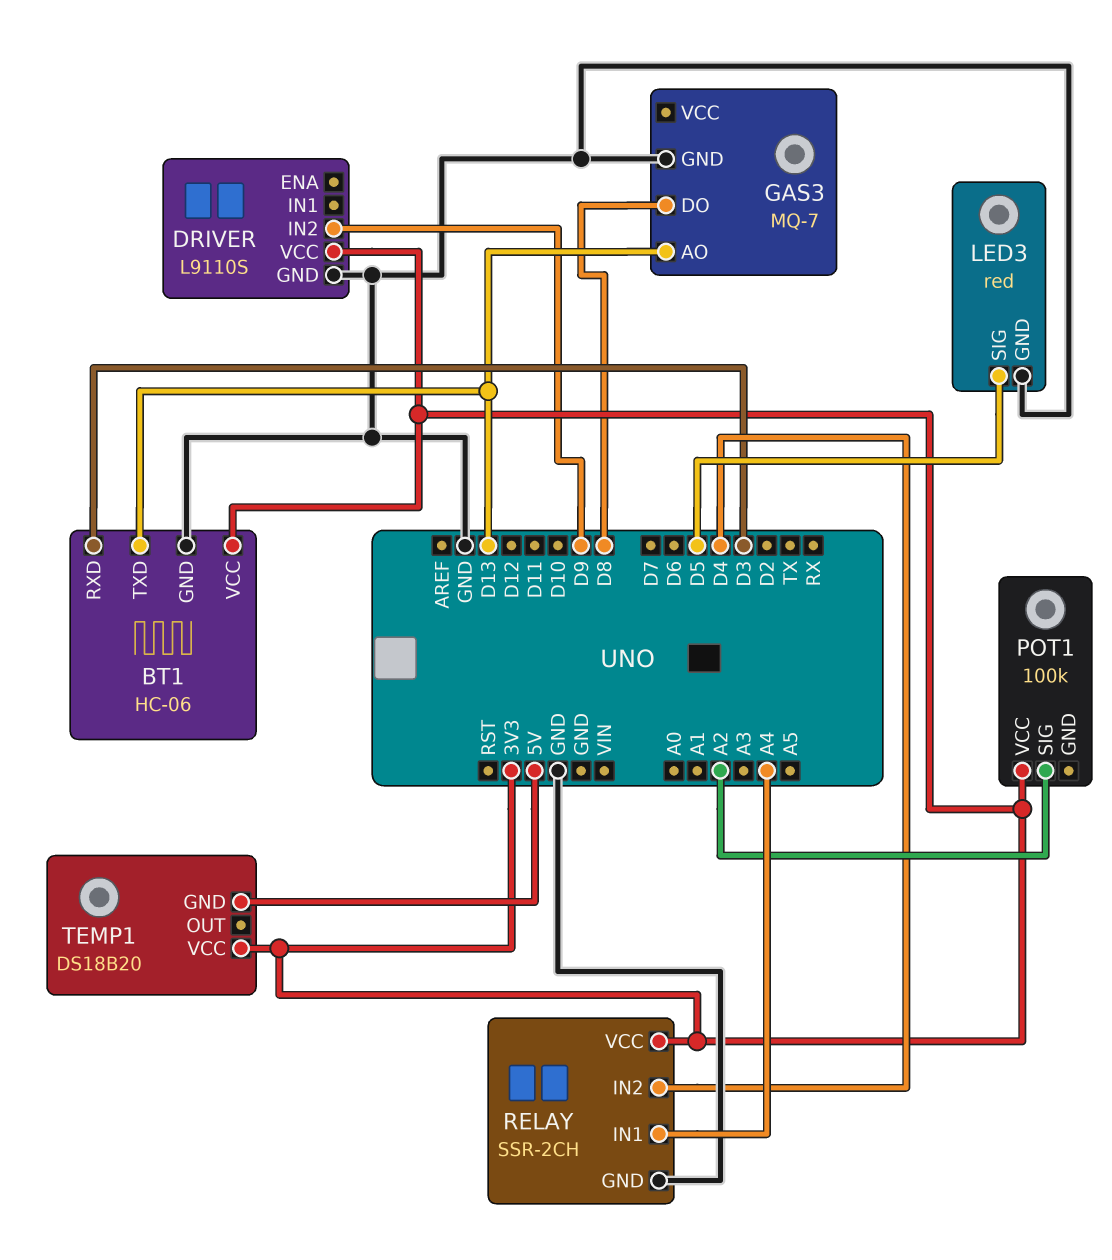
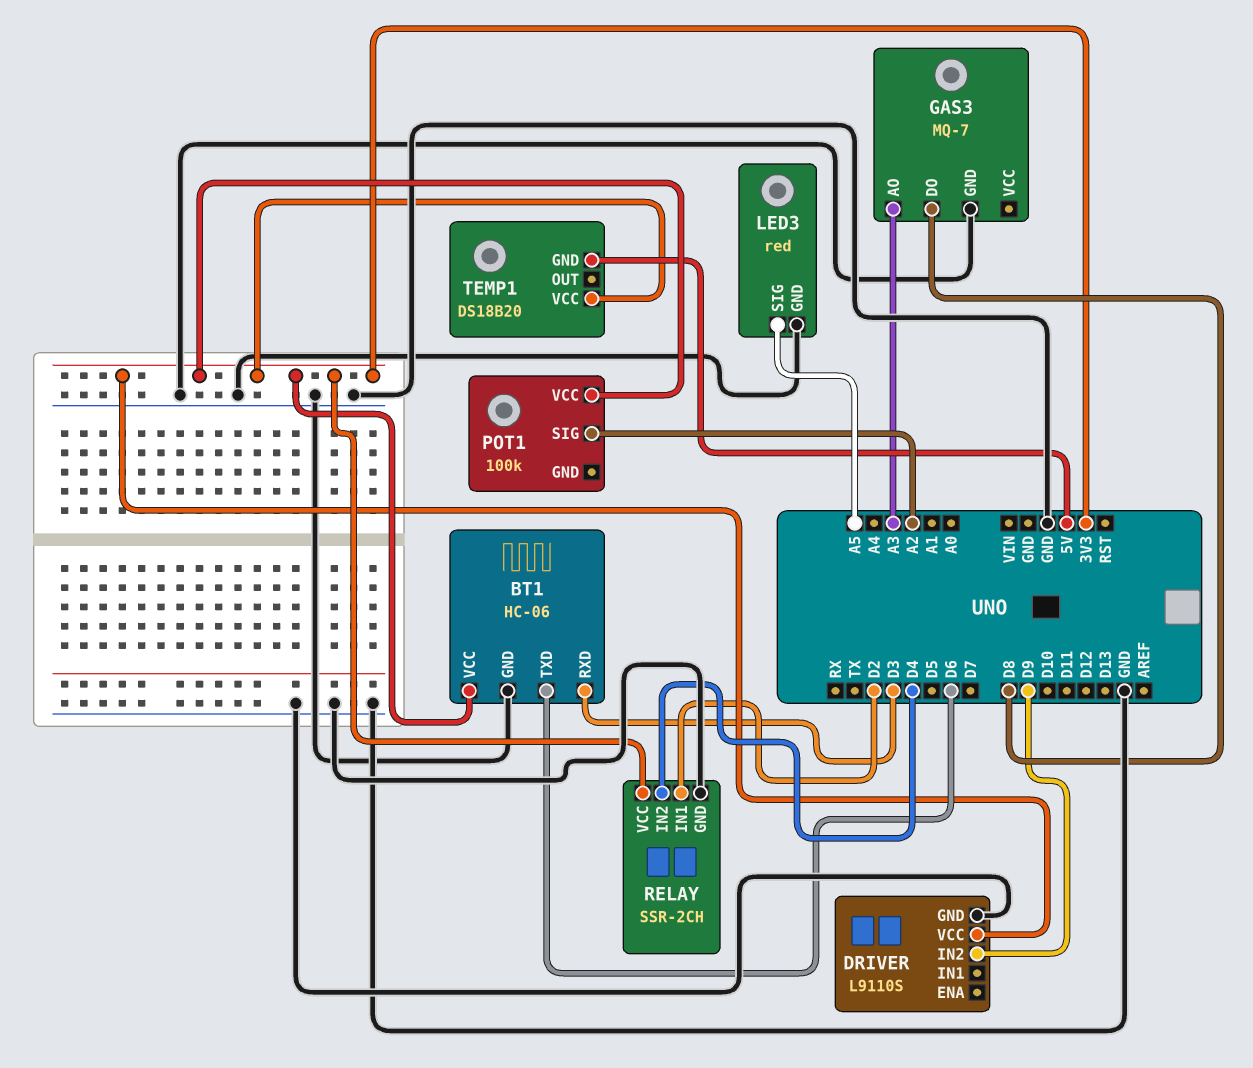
BT1 pin TXD: D13 -> D6
GAS3 pin AO: D13 -> A3
LED3 pin SIG: D5 -> A5
RELAY pin IN1: A4 -> D2

